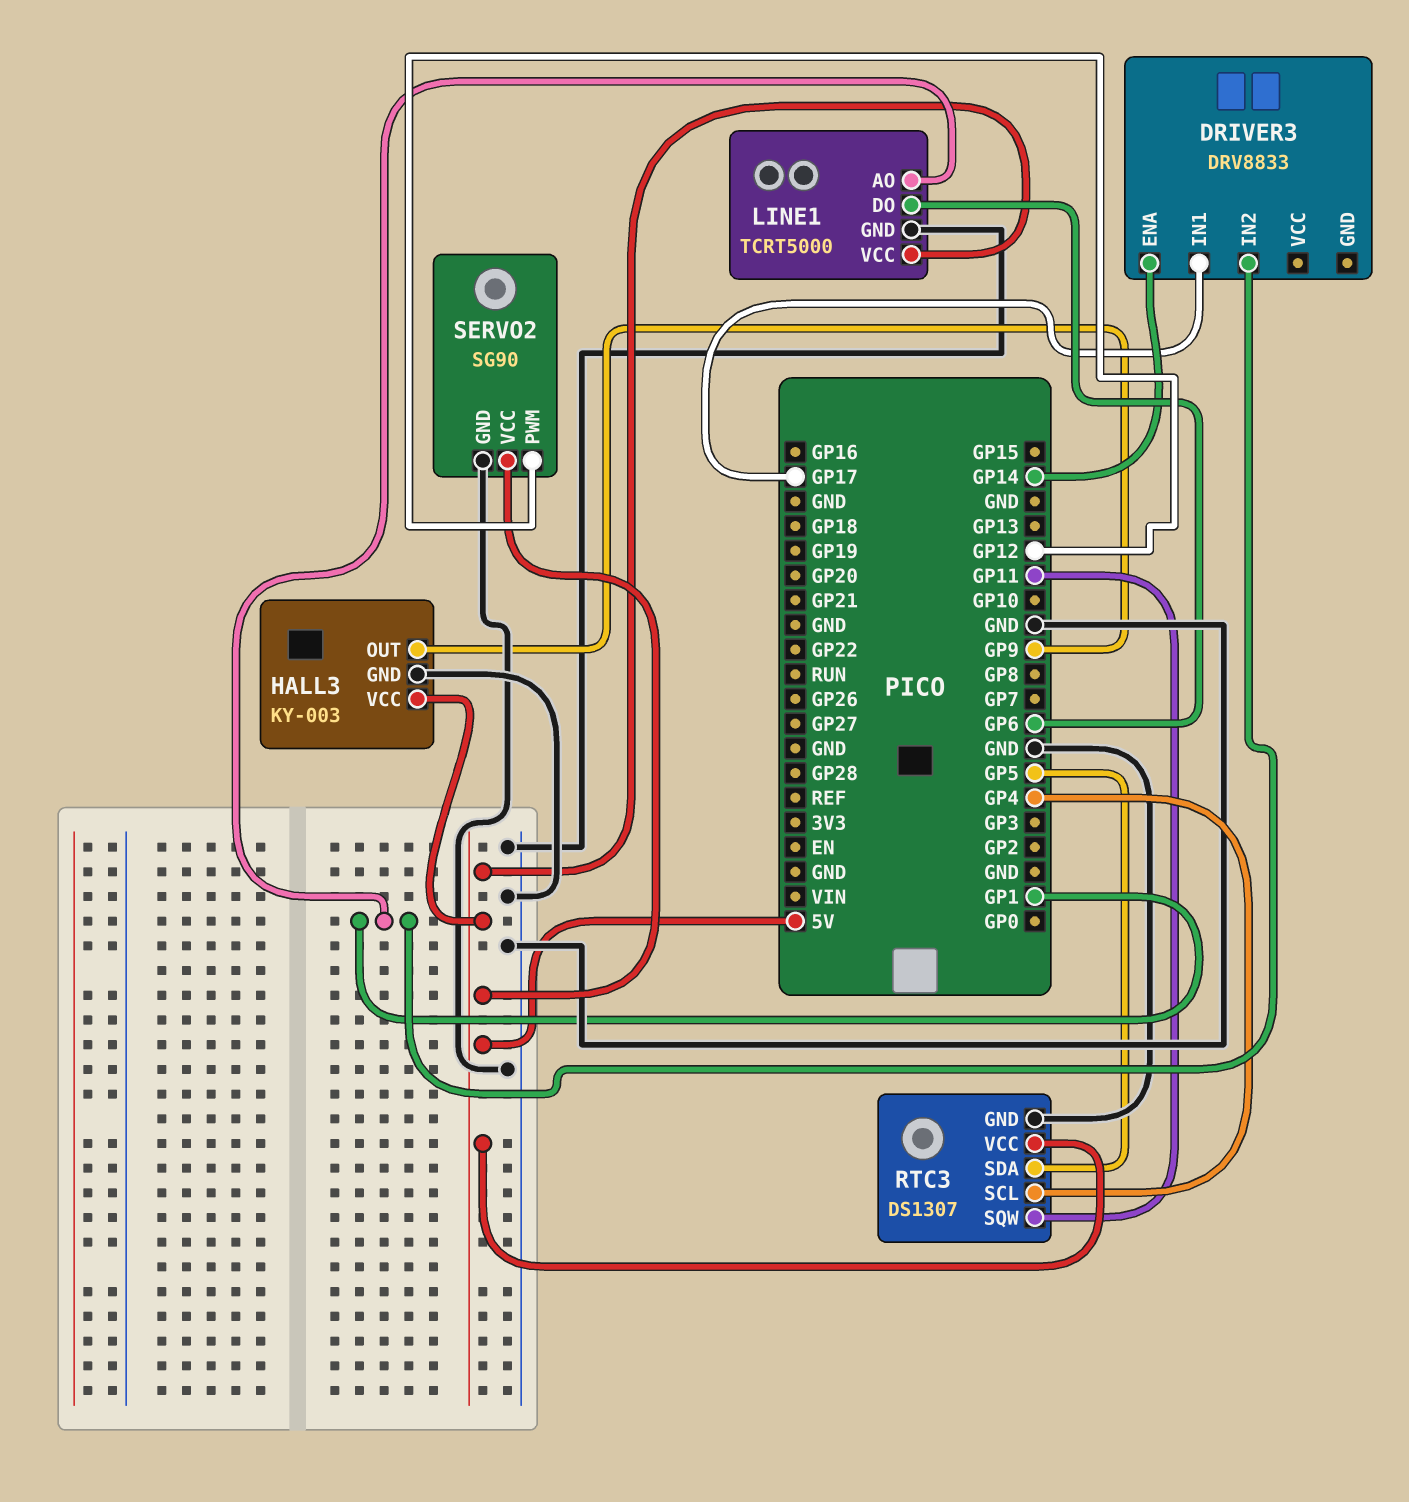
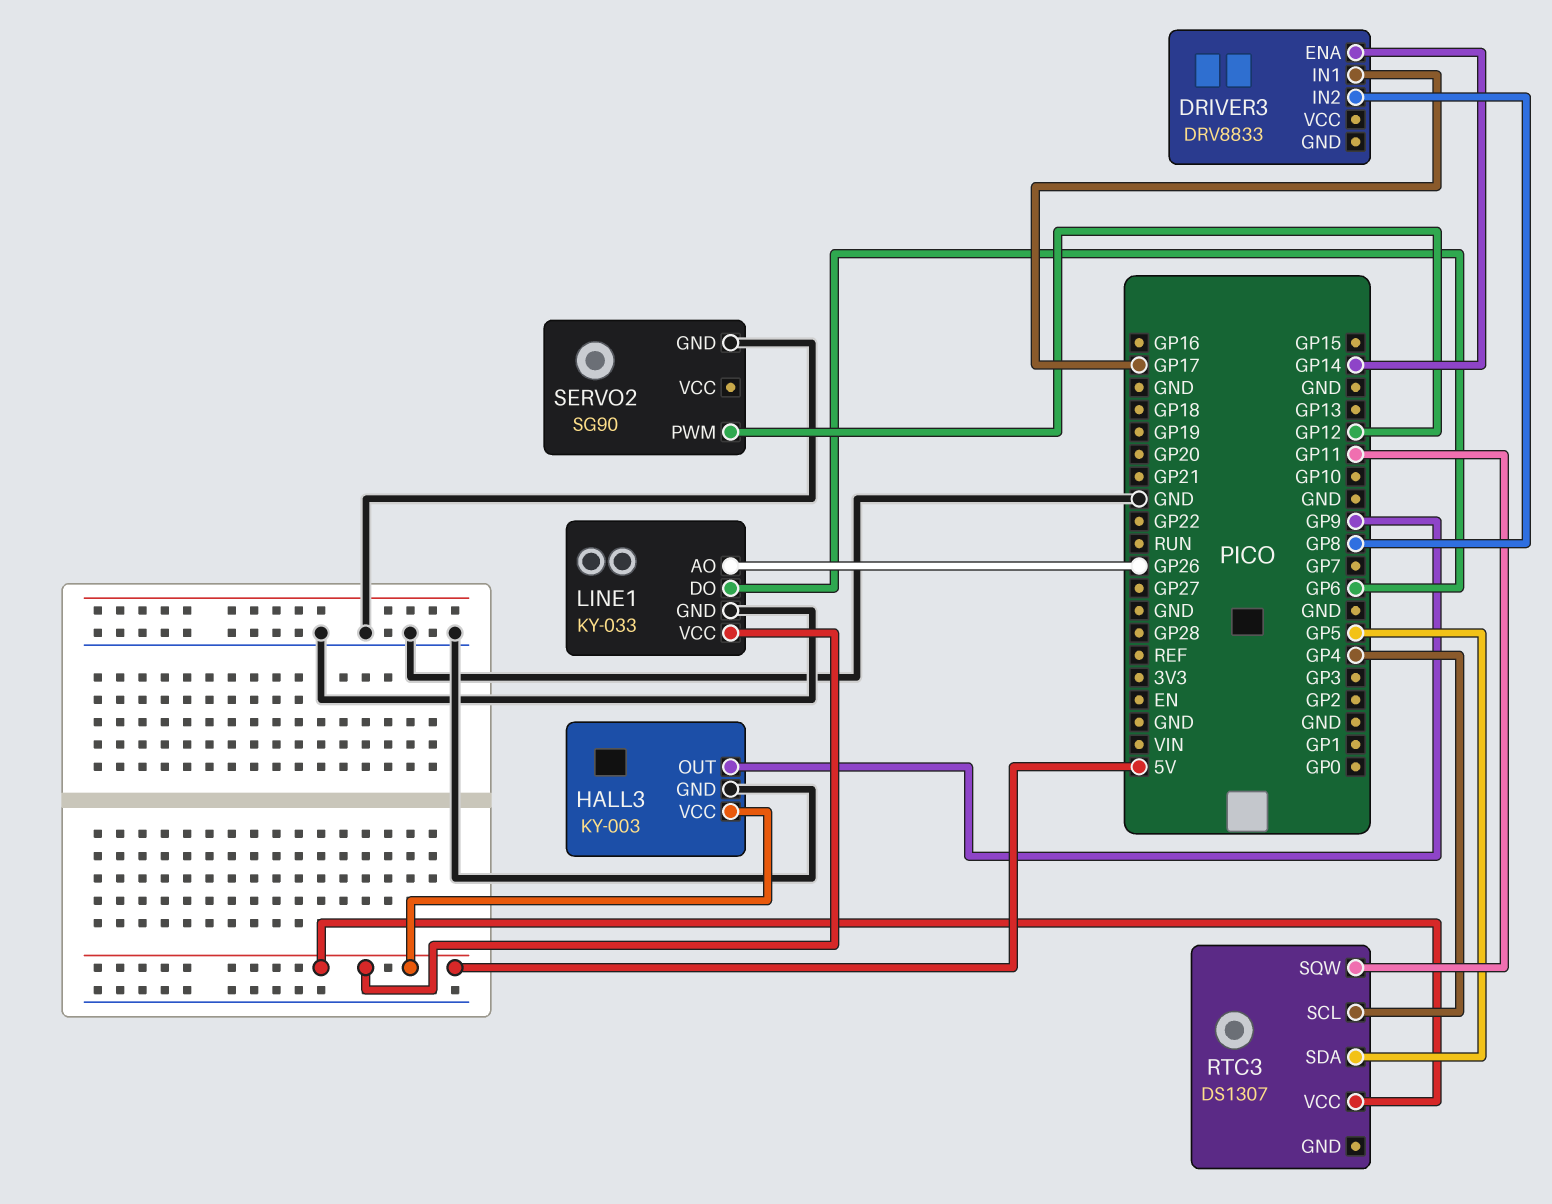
DRIVER3 pin IN2: GP1 -> GP8
LINE1: TCRT5000 -> KY-033
LINE1 pin AO: GP1 -> GP26
RTC3 pin GND: GND -> none
SERVO2 pin VCC: 5V -> none

